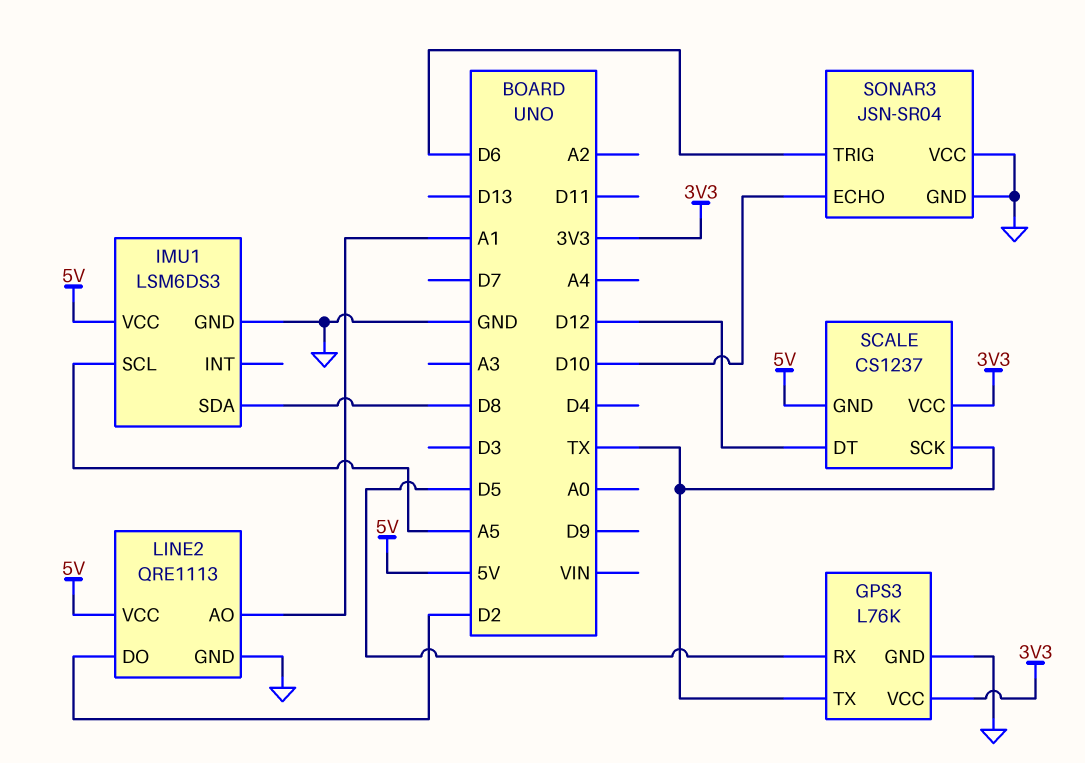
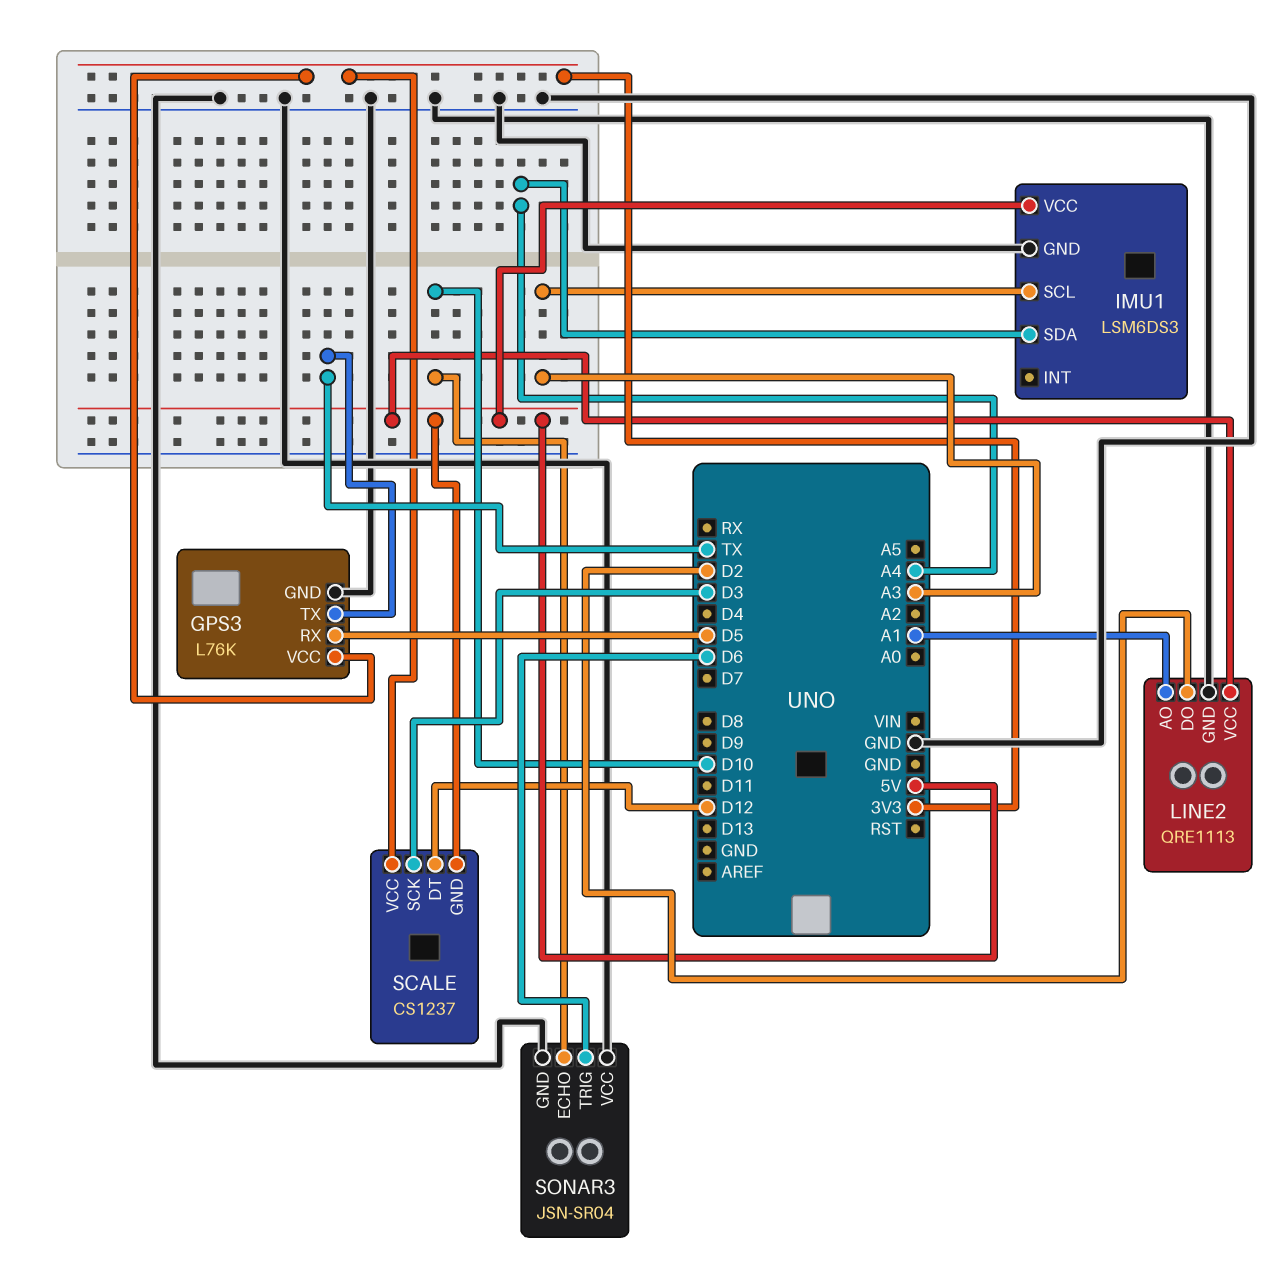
IMU1 pin SCL: A5 -> A3
IMU1 pin SDA: D8 -> A4
SCALE pin SCK: TX -> D3

